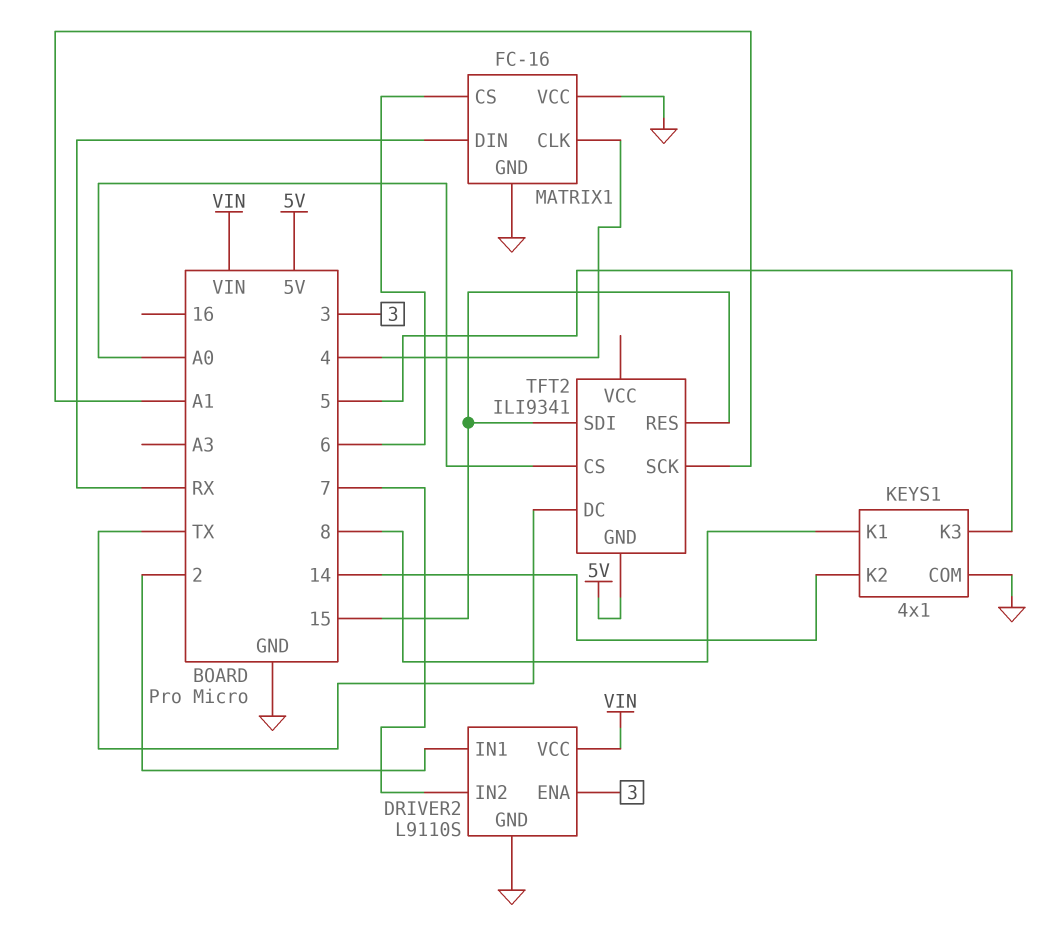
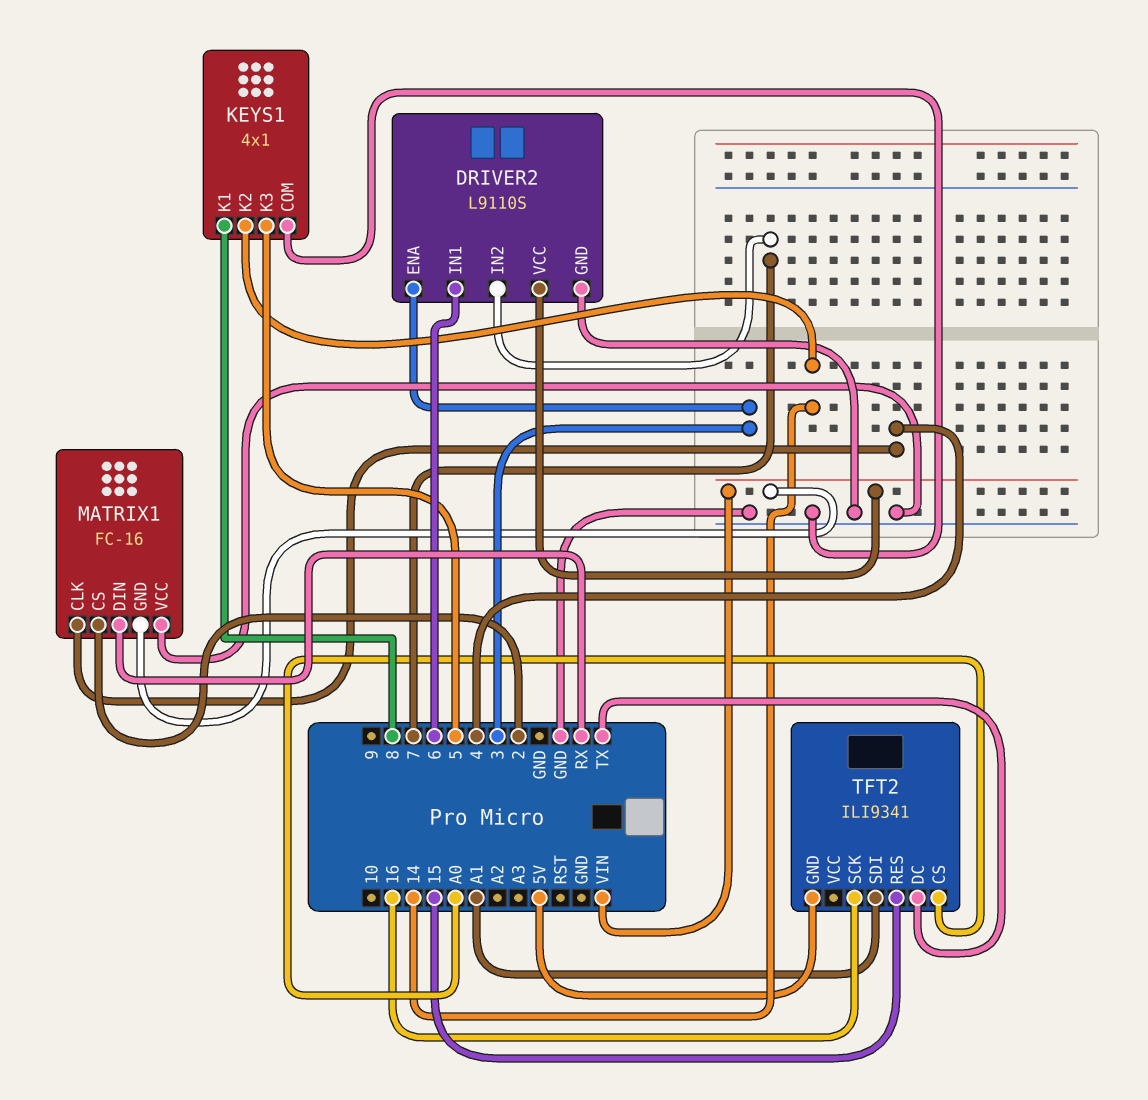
DRIVER2 pin IN1: 2 -> 6
MATRIX1 pin CS: 6 -> 2
MATRIX1 pin GND: GND -> VIN
TFT2 pin SCK: A1 -> 16
TFT2 pin SDI: 15 -> A1

